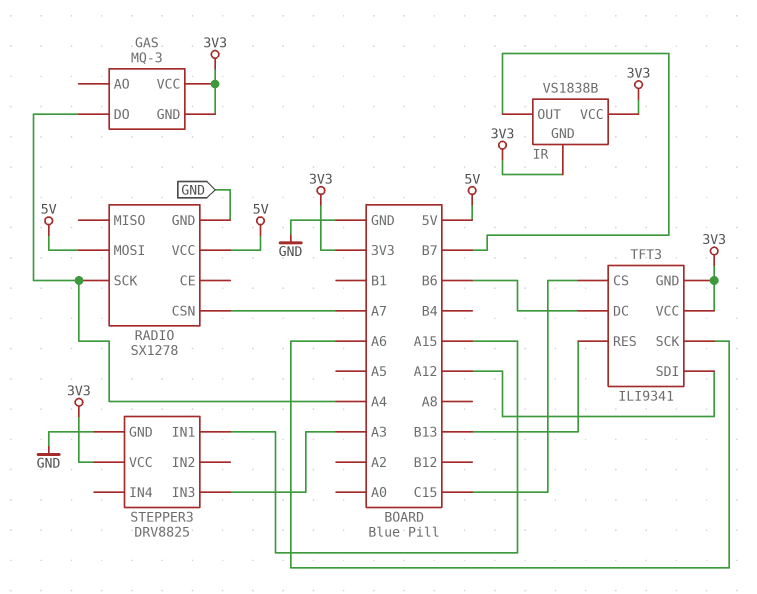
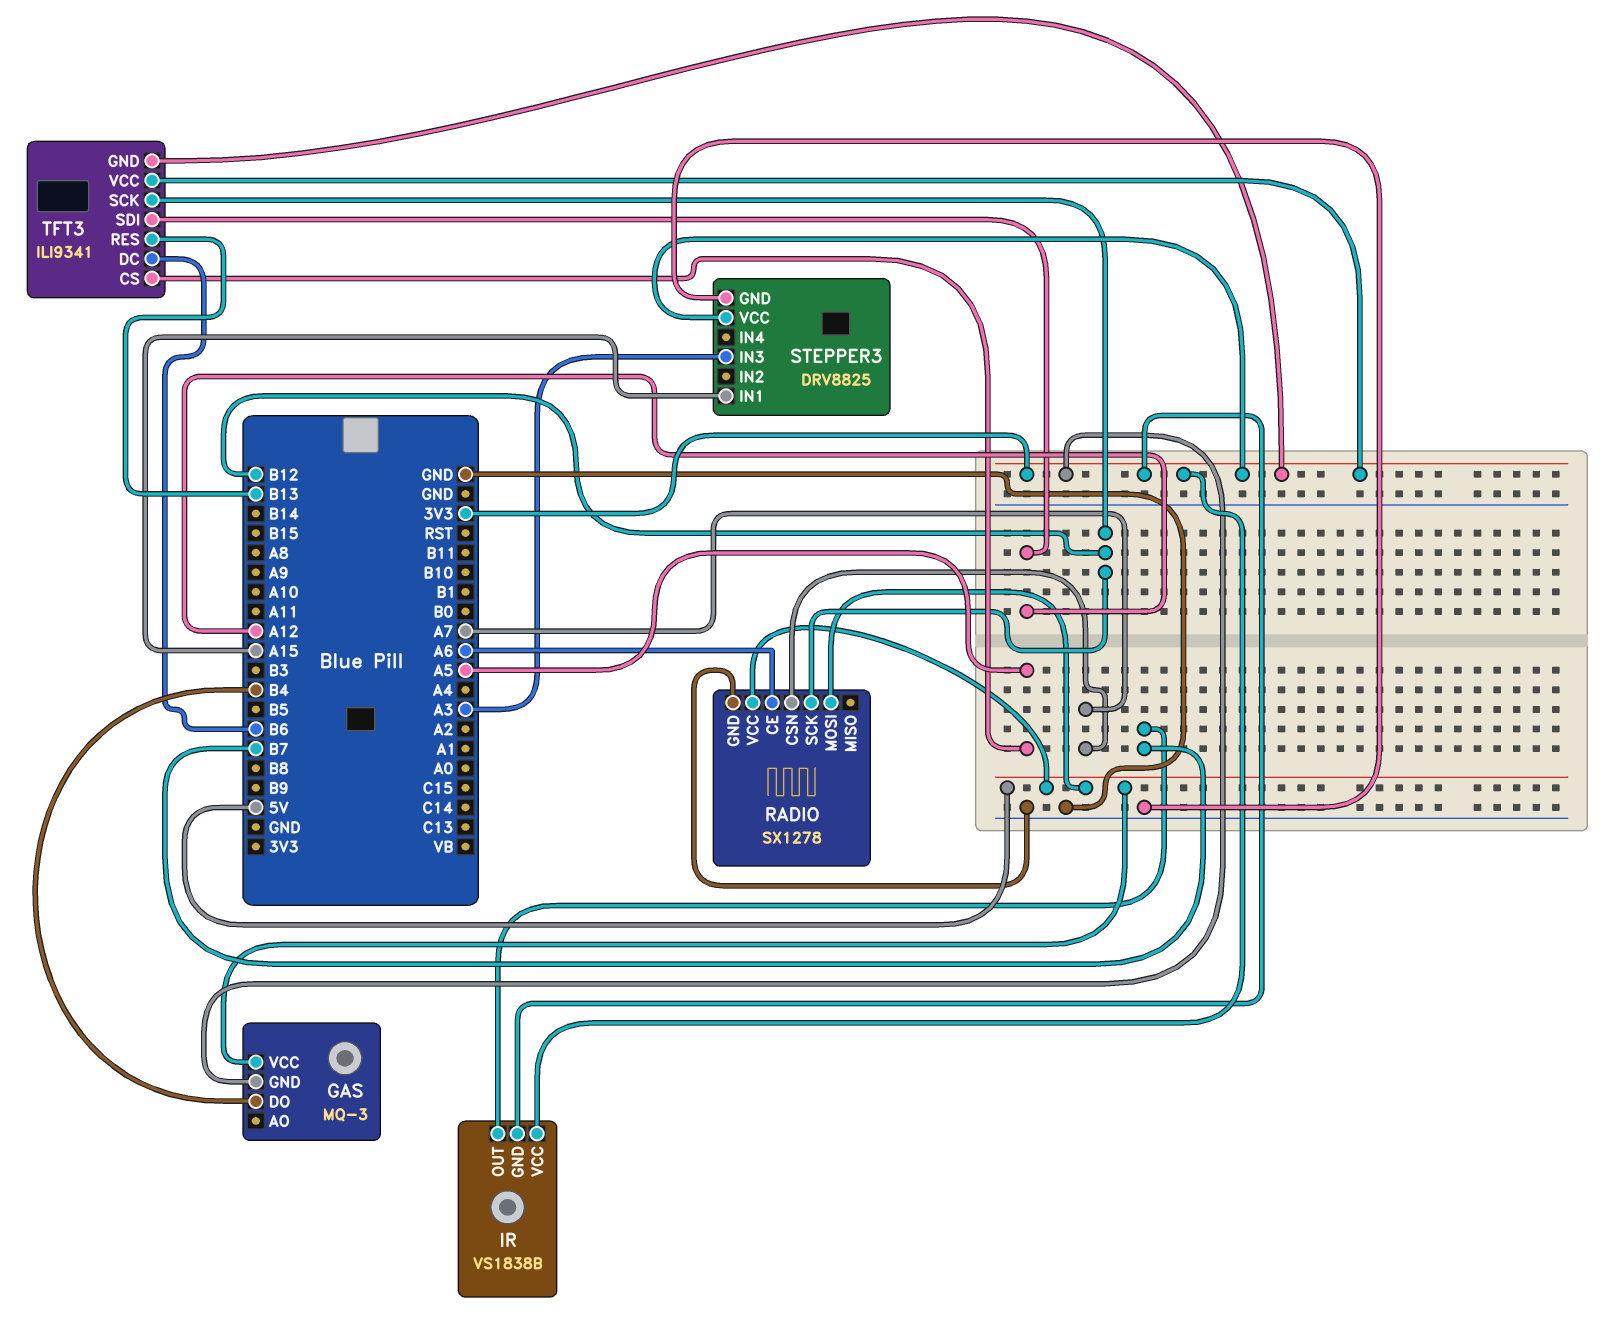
GAS pin DO: A4 -> B4
GAS pin VCC: 3V3 -> 5V
RADIO pin CE: none -> A6
RADIO pin SCK: A4 -> B12
TFT3 pin CS: C15 -> A5
TFT3 pin SCK: A6 -> B12

